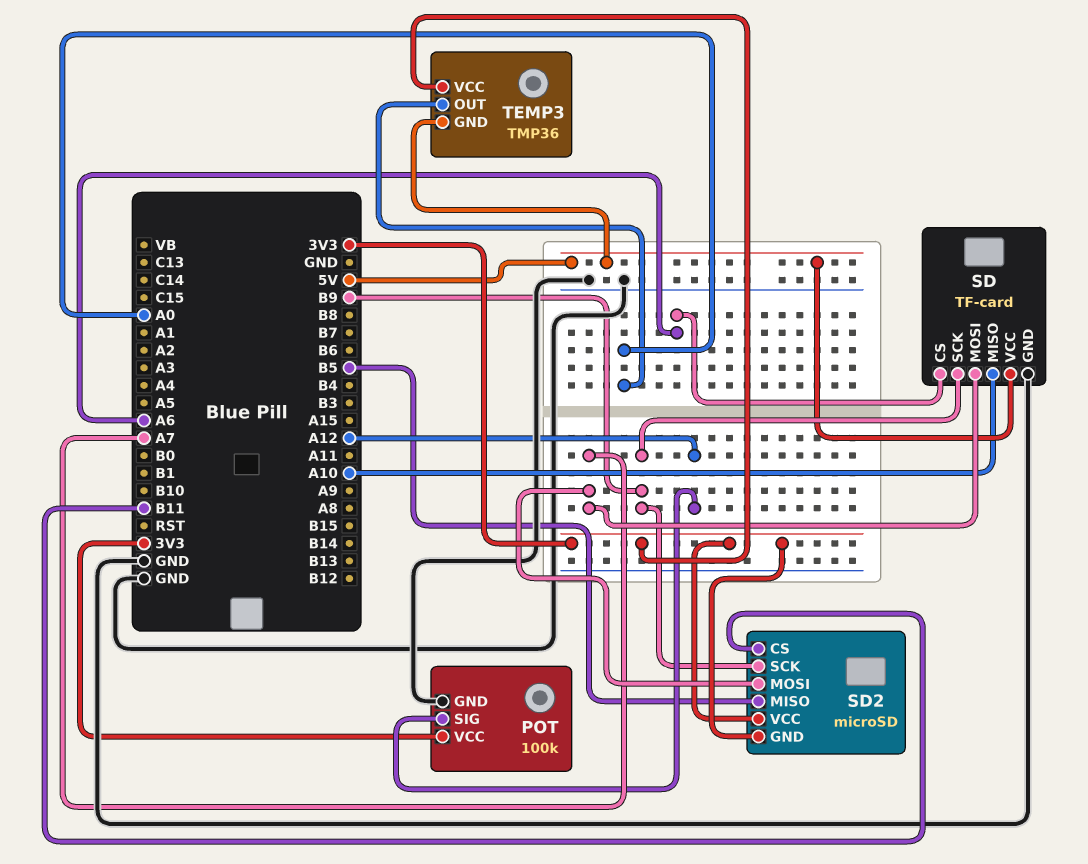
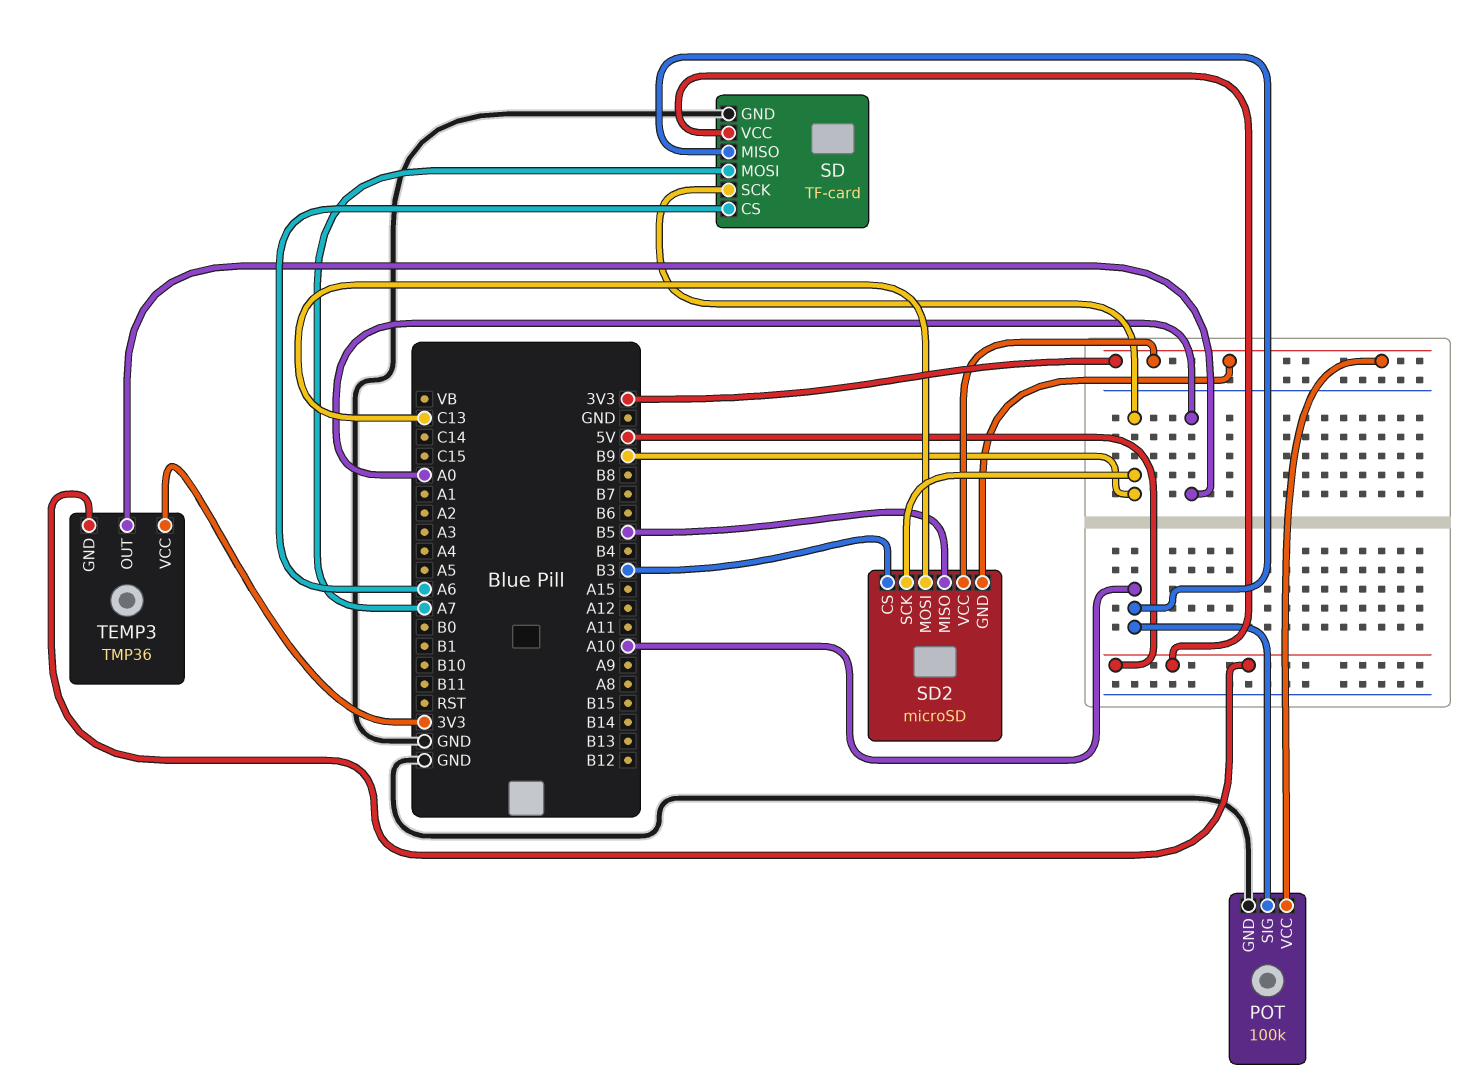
POT pin SIG: A12 -> A10
SD2 pin CS: B11 -> B3
SD2 pin MOSI: A7 -> C13

